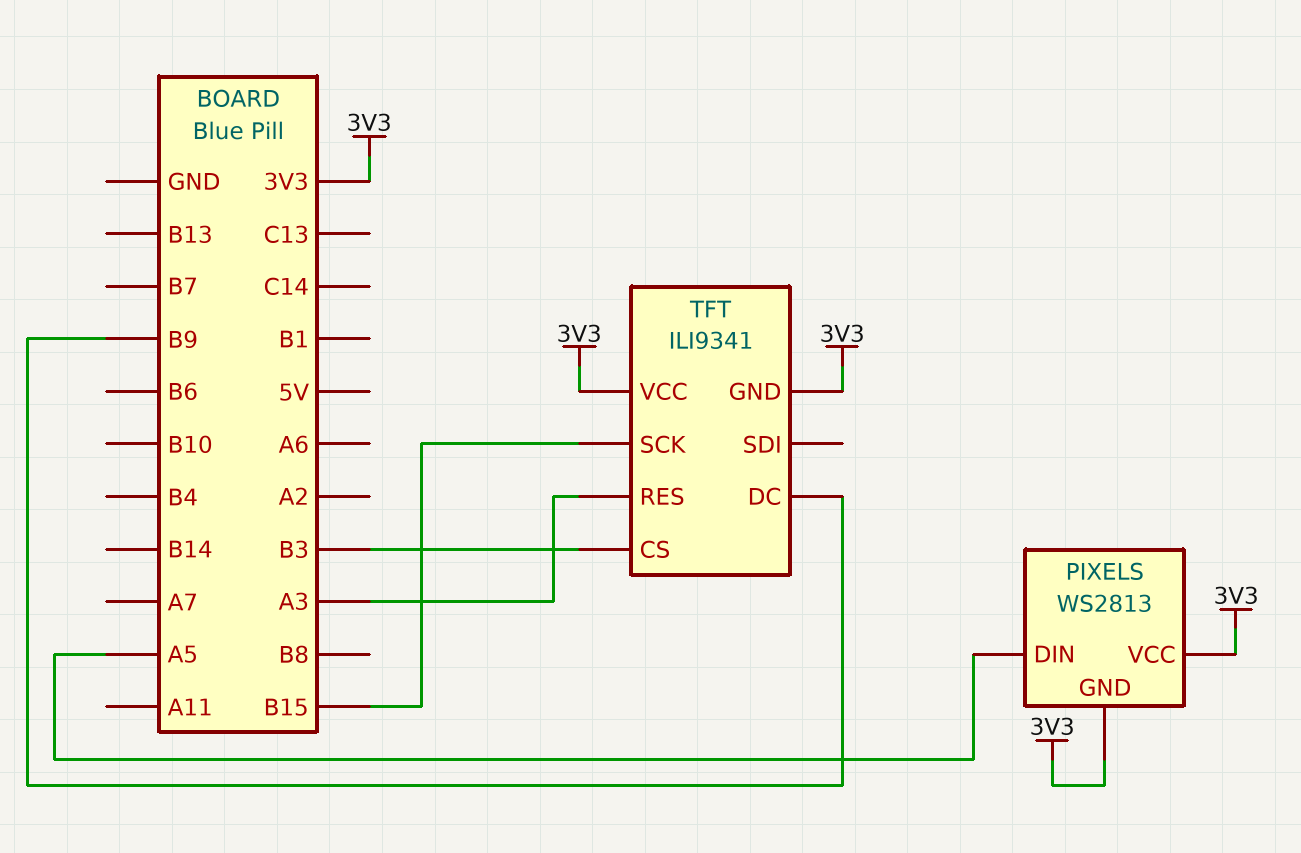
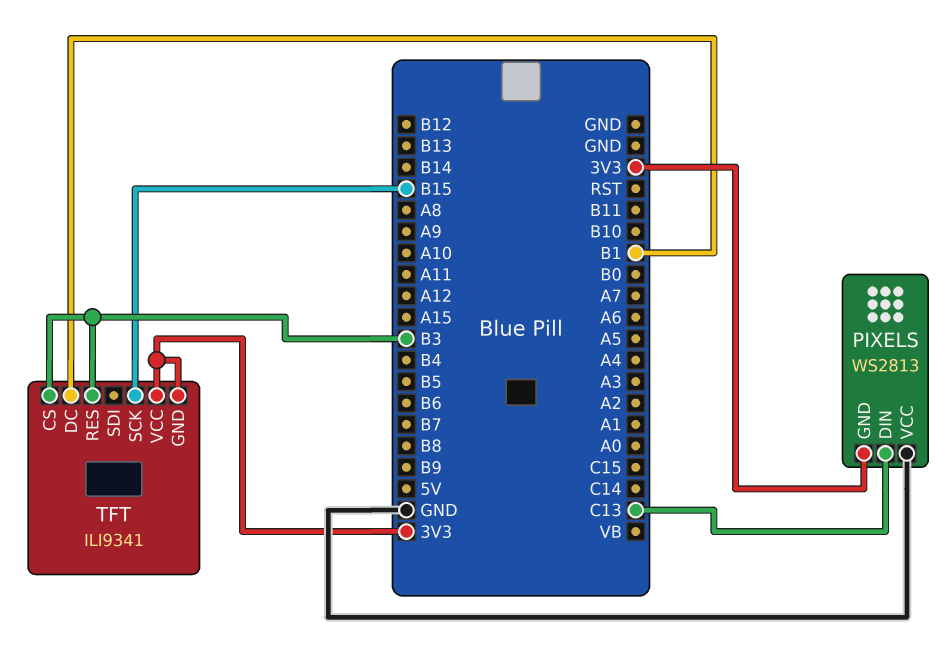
PIXELS pin DIN: A5 -> C13
PIXELS pin VCC: 3V3 -> GND
TFT pin DC: B9 -> B1
TFT pin RES: A3 -> B3

